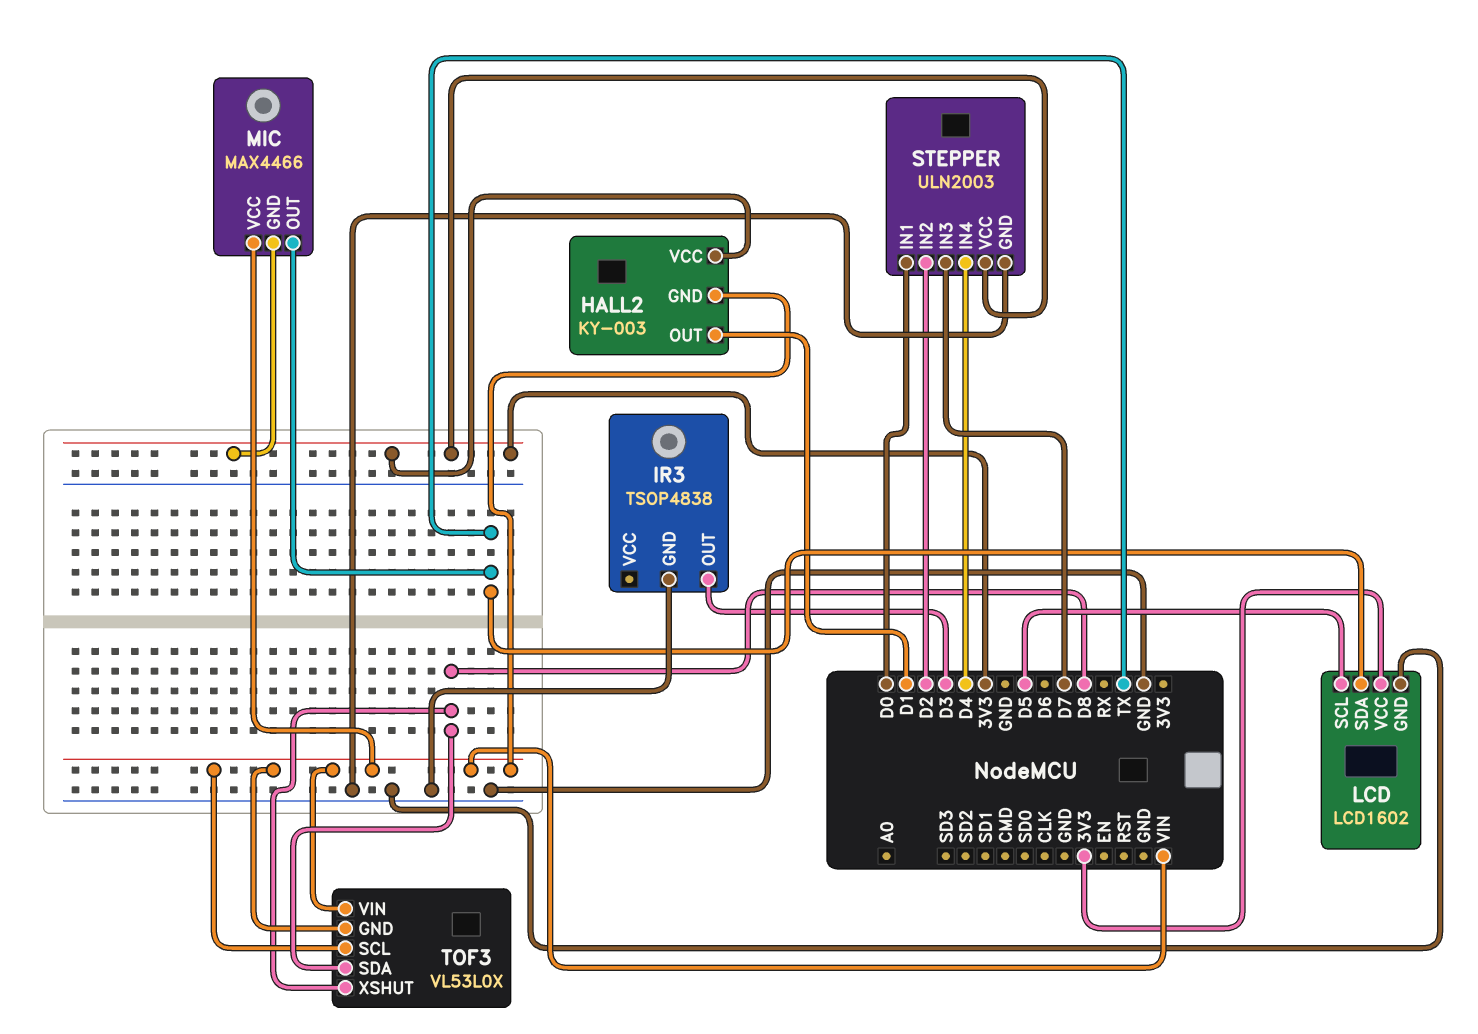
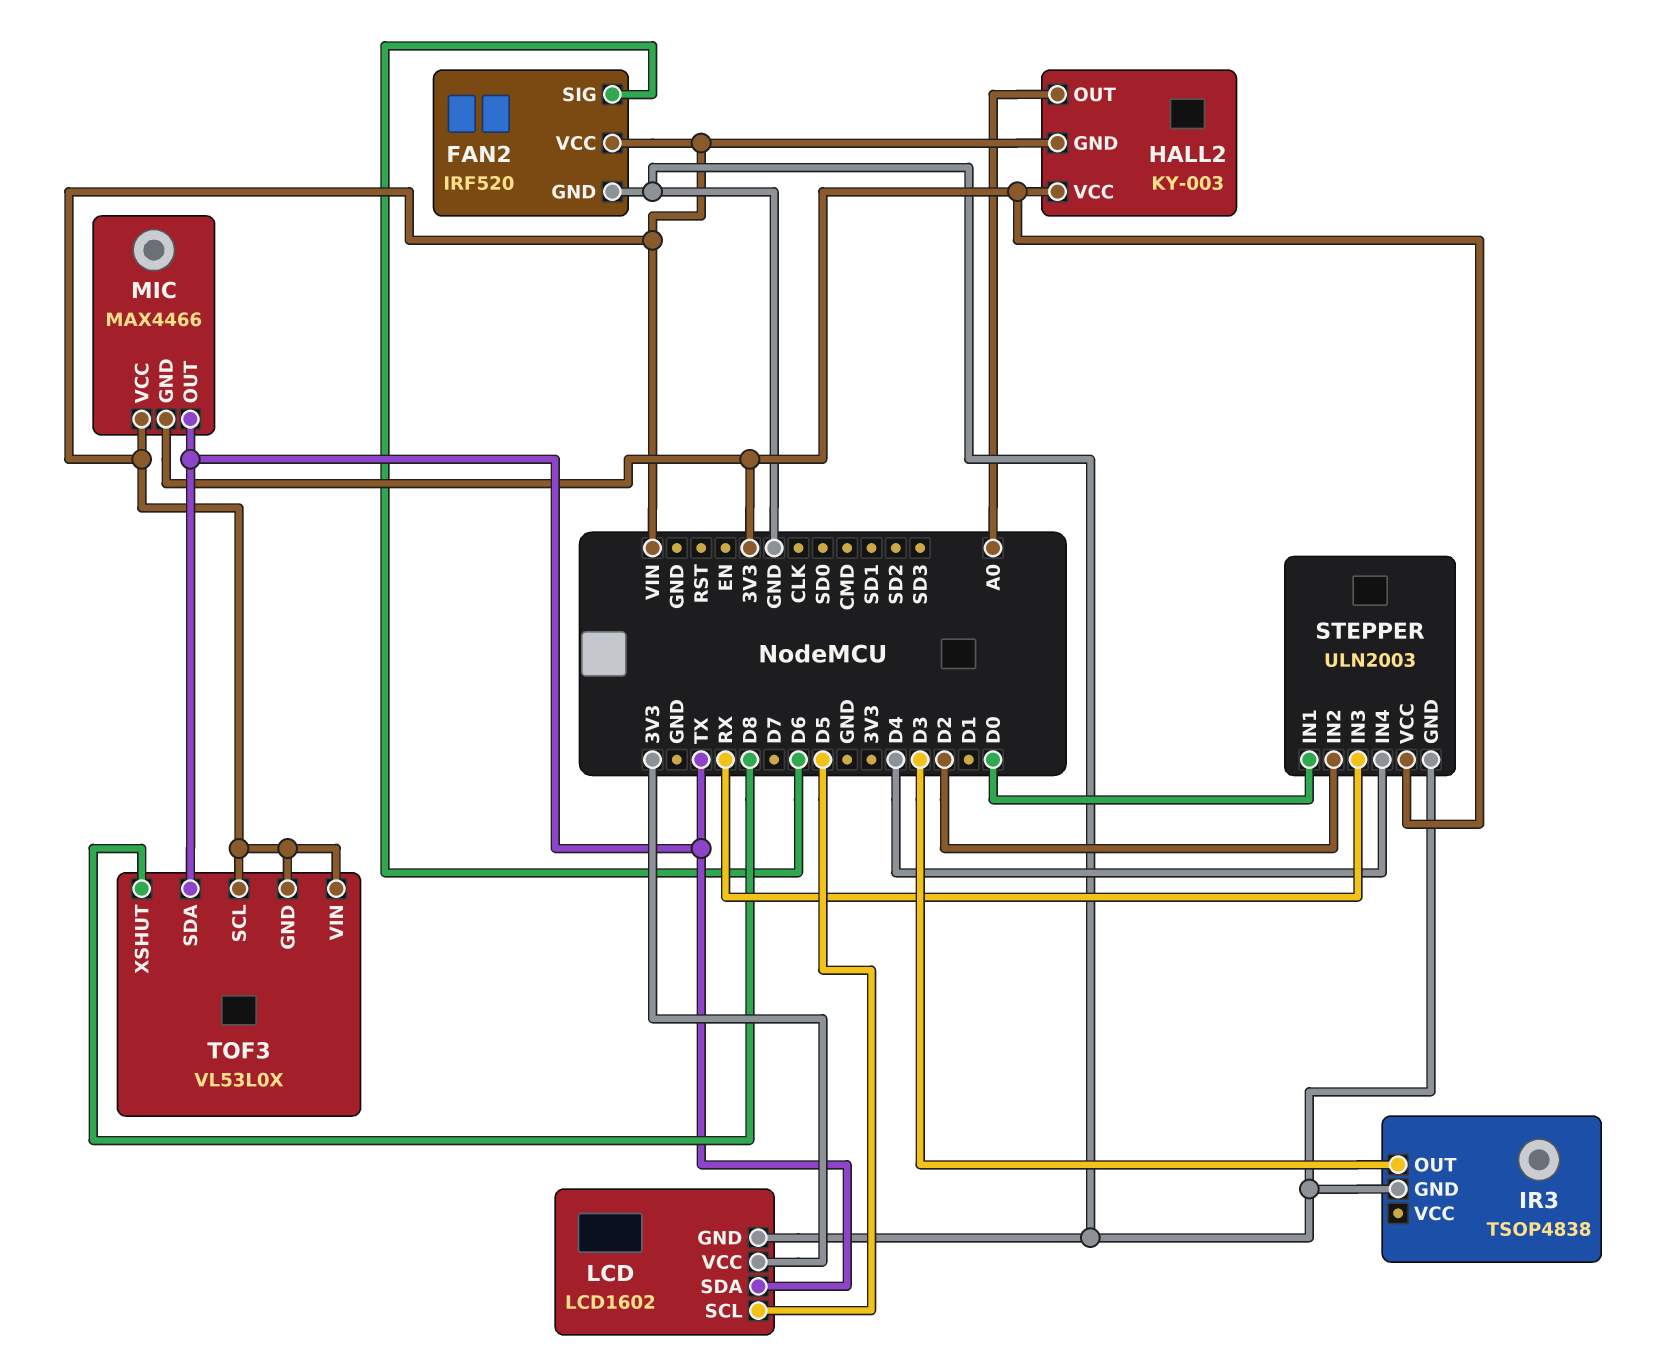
FAN2: none -> IRF520
FAN2 pin GND: none -> GND
FAN2 pin SIG: none -> D6
FAN2 pin VCC: none -> VIN
HALL2 pin OUT: D1 -> A0
STEPPER pin IN3: D7 -> RX
TOF3 pin SDA: D8 -> TX

